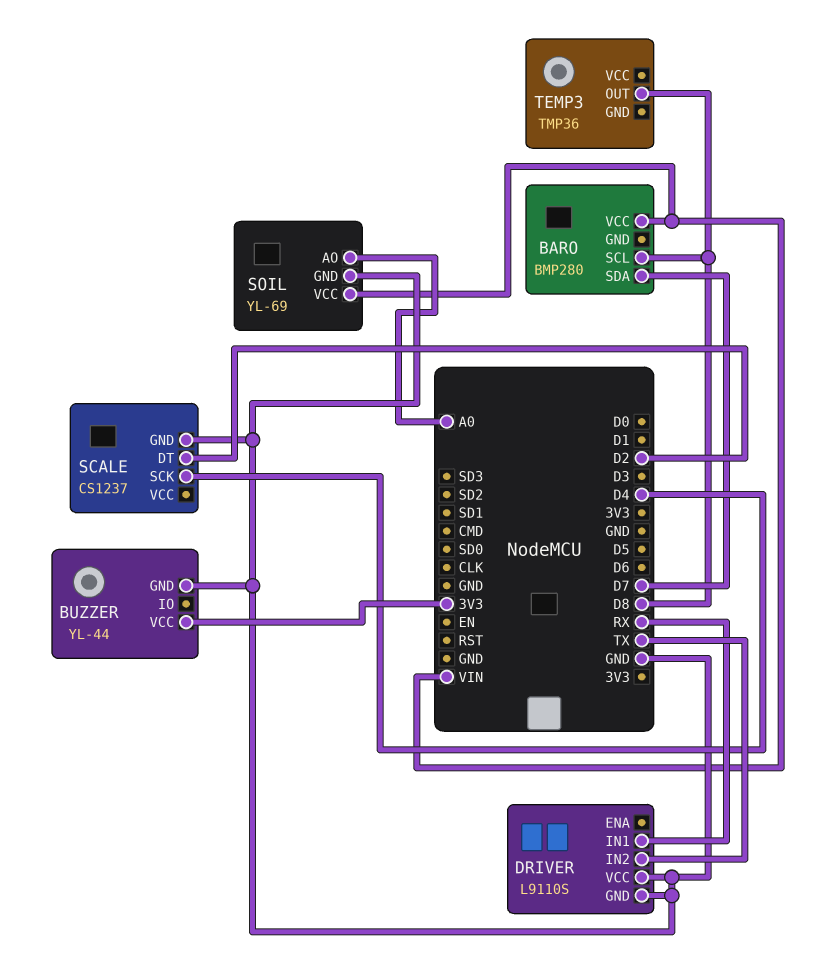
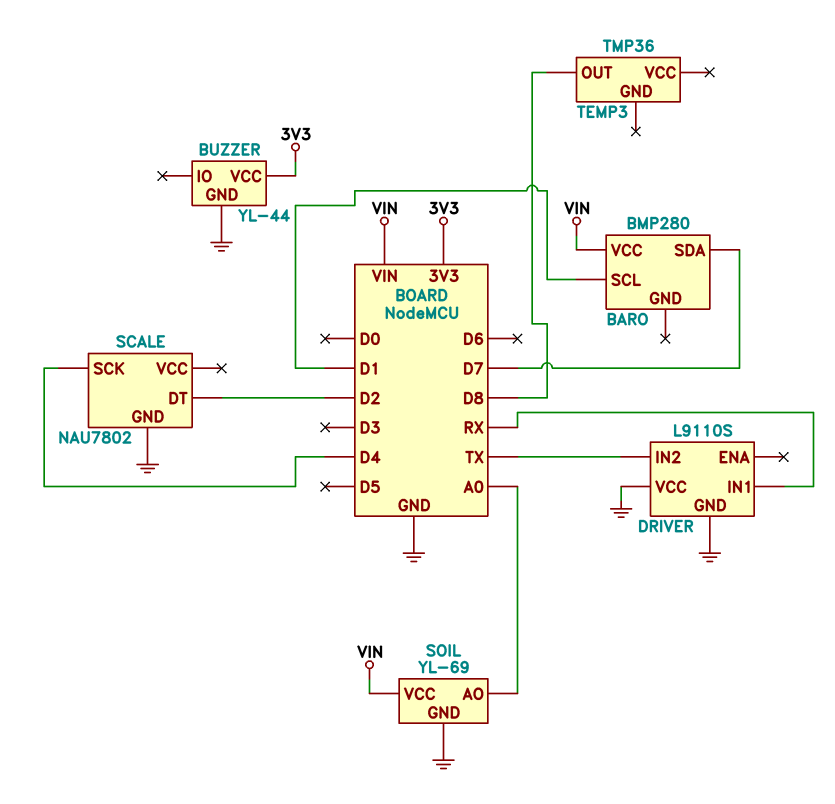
BARO pin SCL: D8 -> D1
SCALE: CS1237 -> NAU7802

